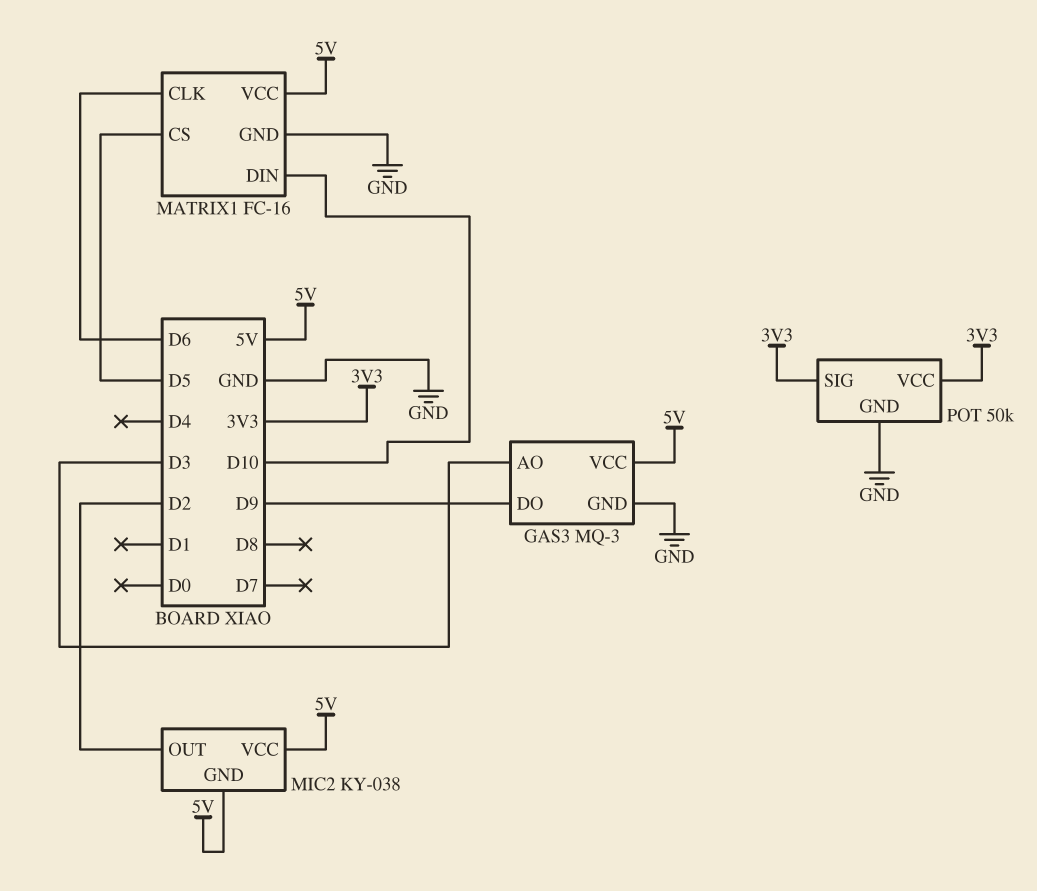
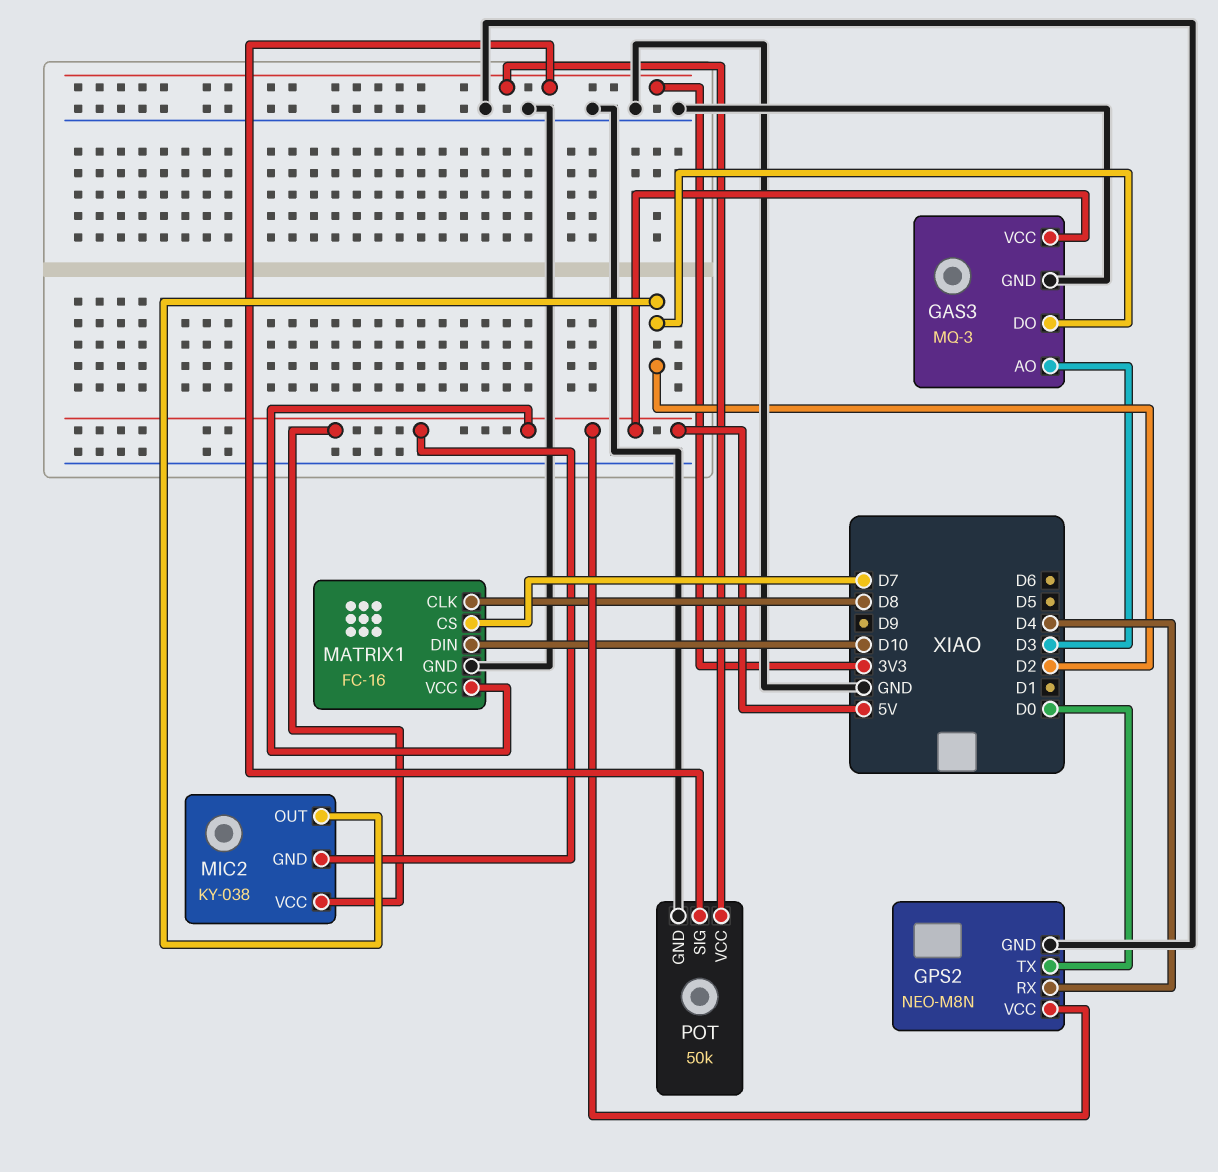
GAS3 pin DO: D9 -> D2
GPS2: none -> NEO-M8N
GPS2 pin GND: none -> GND
GPS2 pin RX: none -> D4
GPS2 pin TX: none -> D0
GPS2 pin VCC: none -> 5V
MATRIX1 pin CLK: D6 -> D8
MATRIX1 pin CS: D5 -> D7

